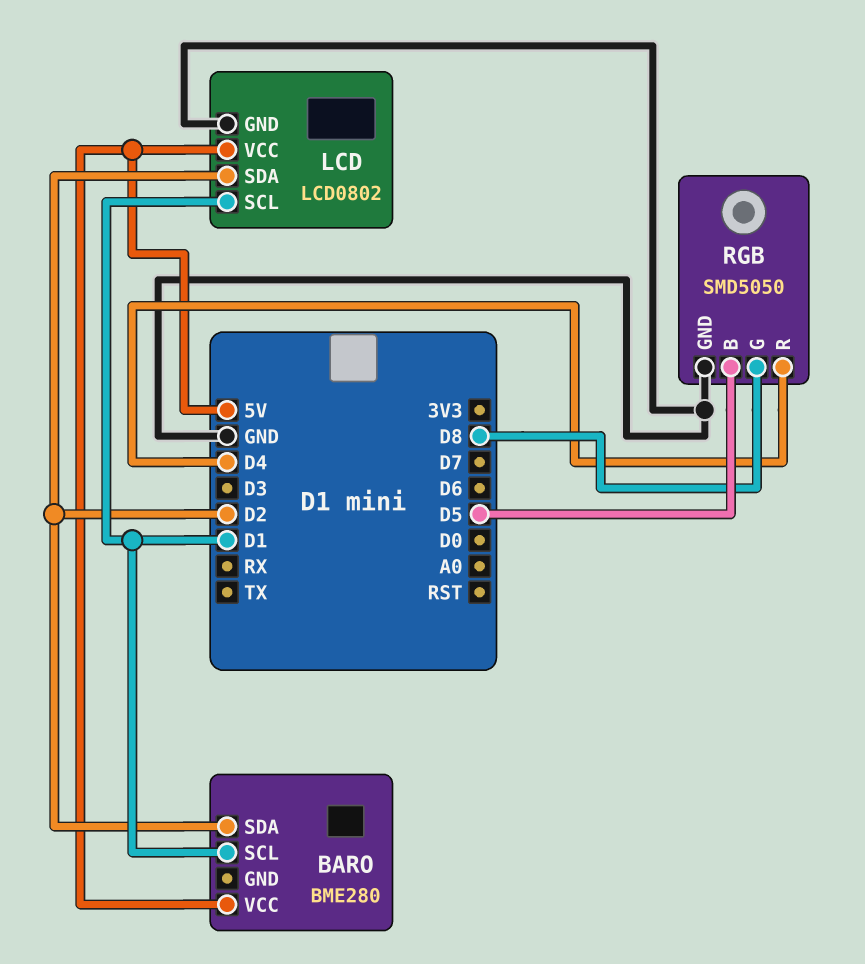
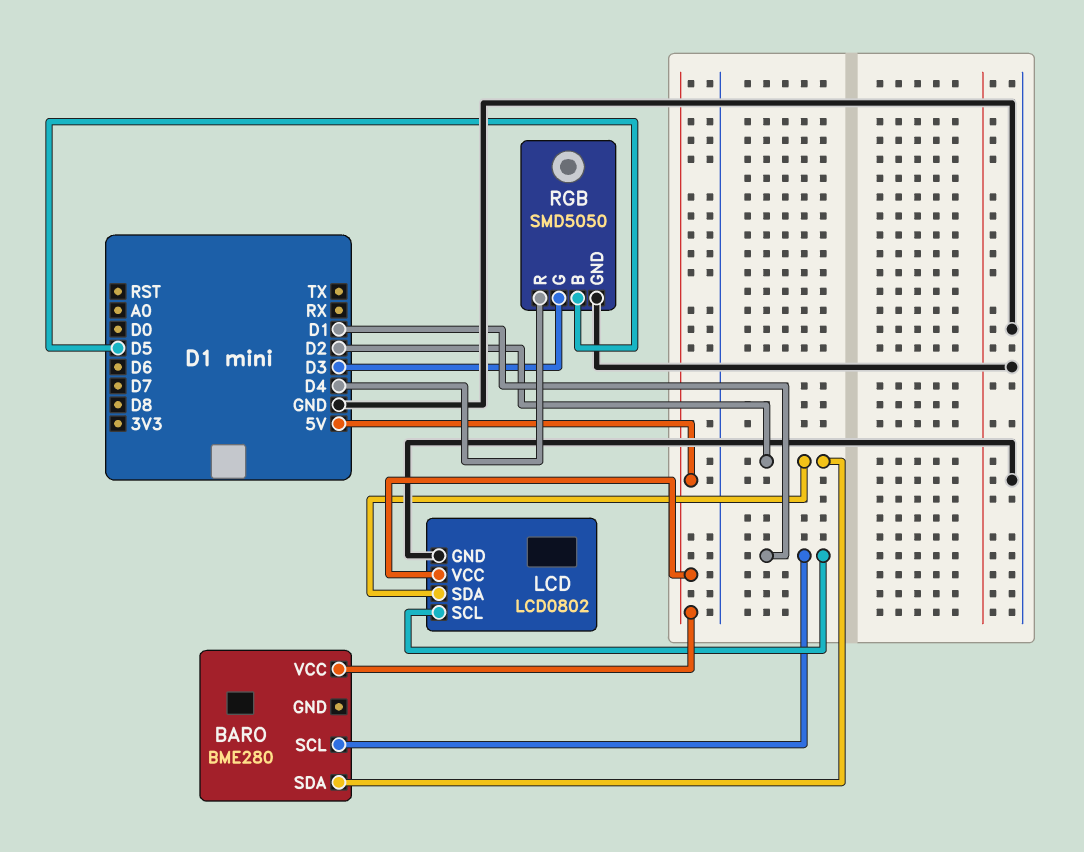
RGB pin G: D8 -> D3

